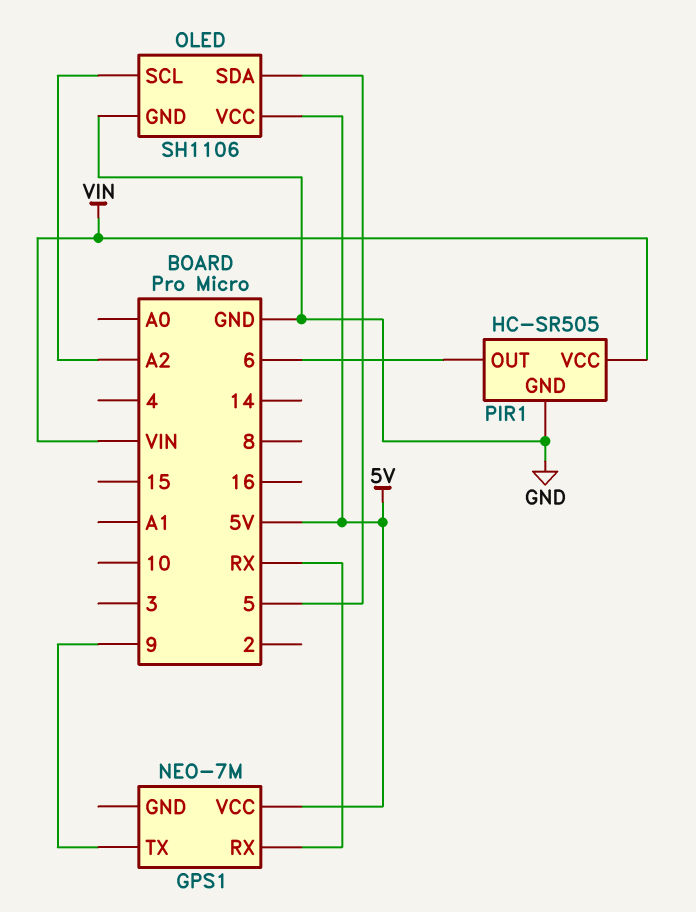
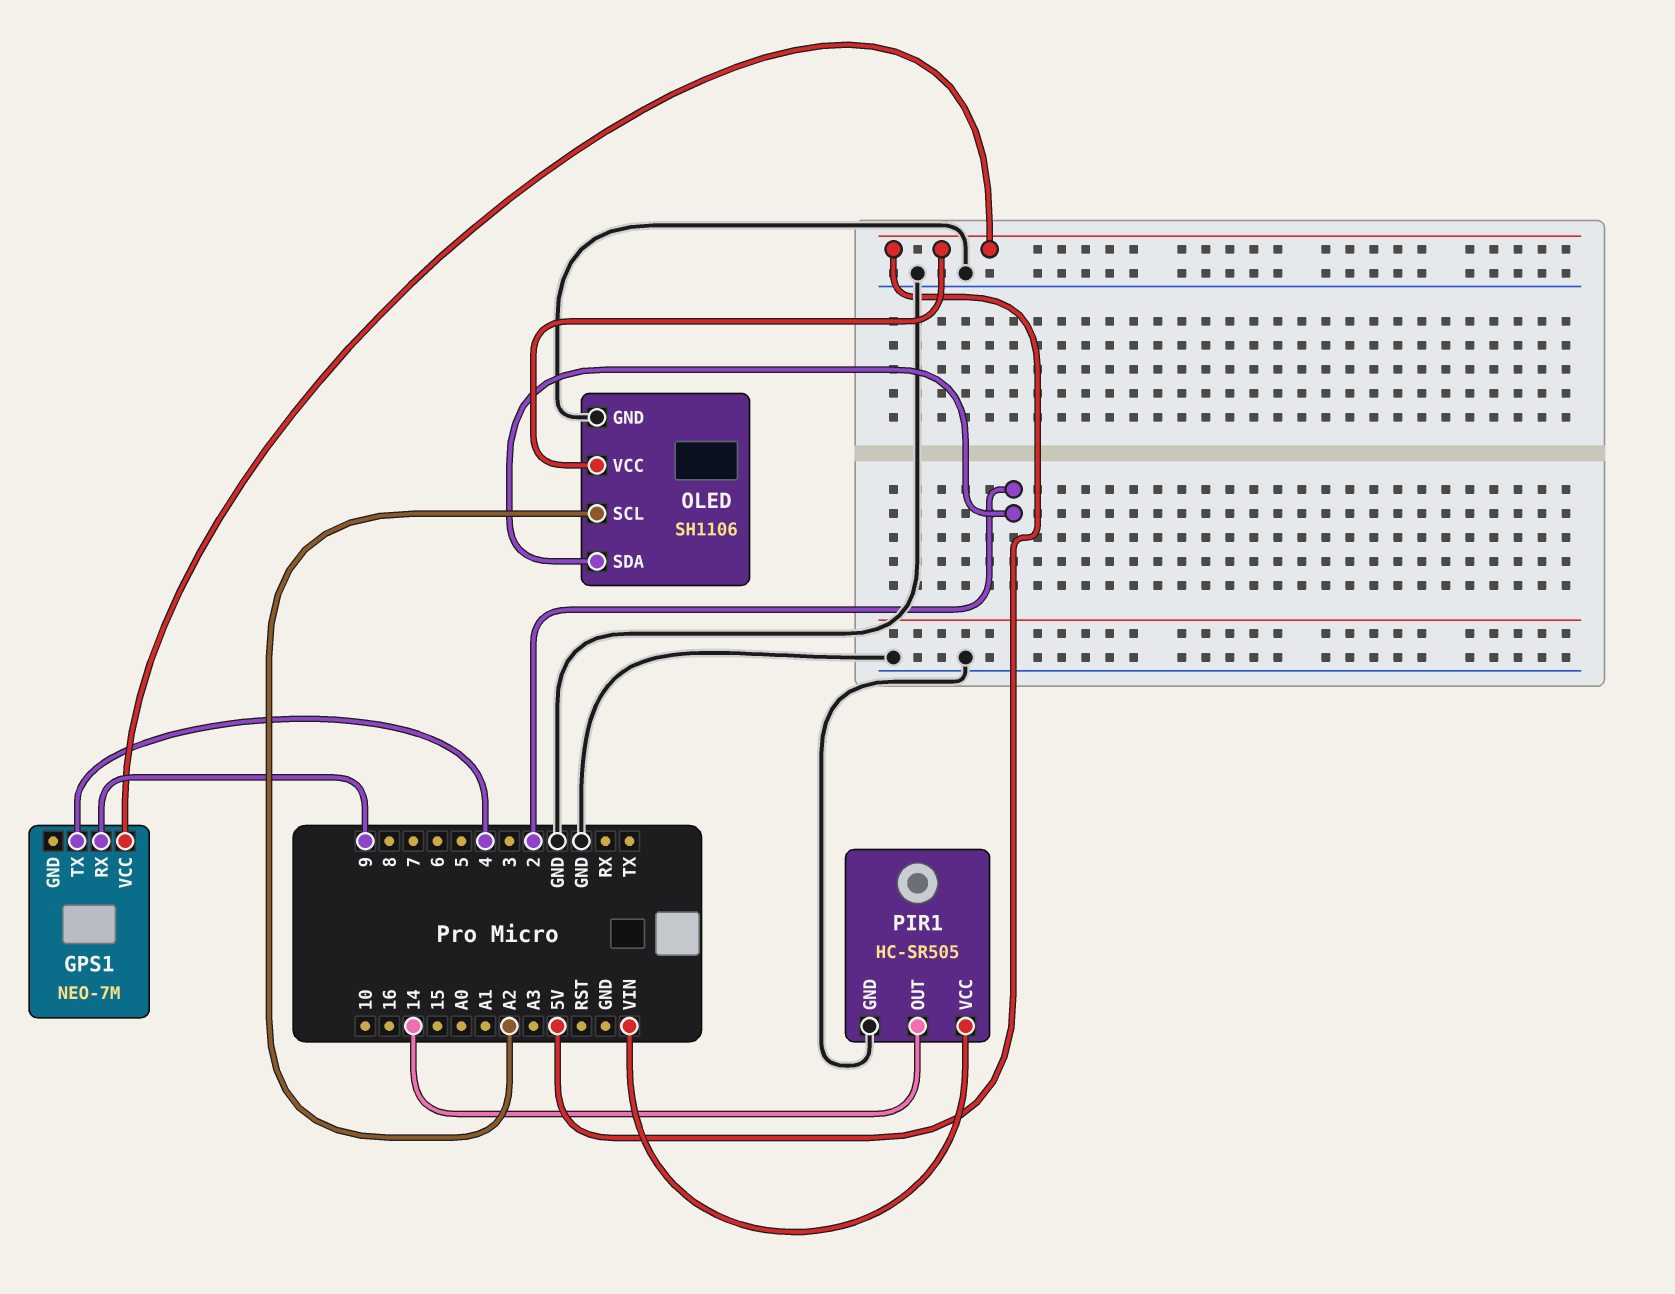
GPS1 pin RX: RX -> 9
GPS1 pin TX: 9 -> 4
OLED pin SDA: 5 -> 2
PIR1 pin OUT: 6 -> 14

